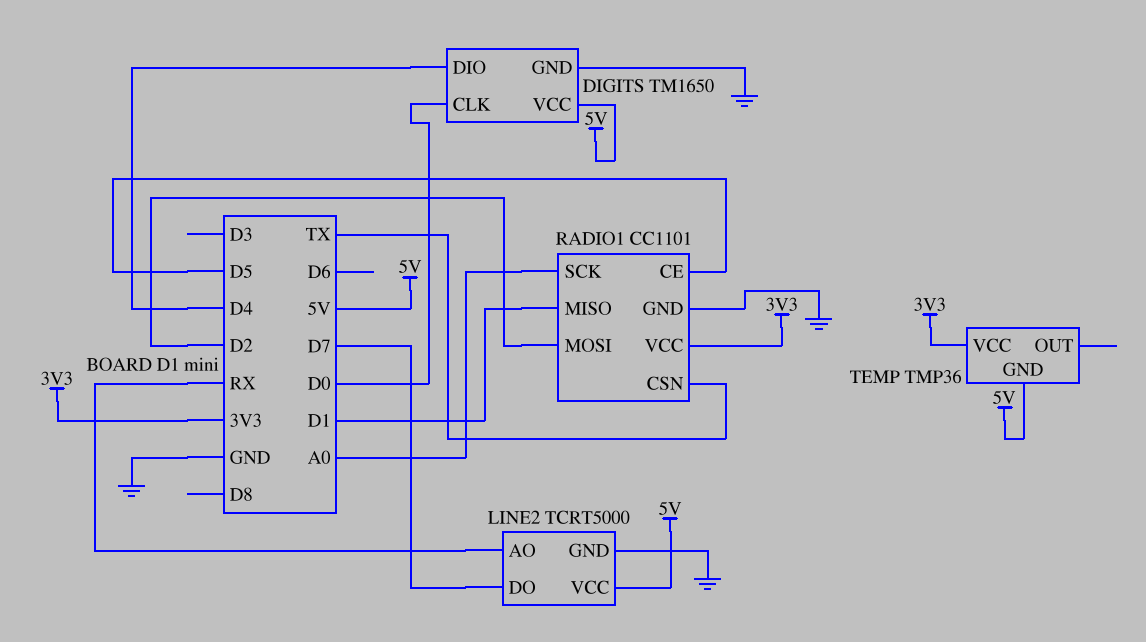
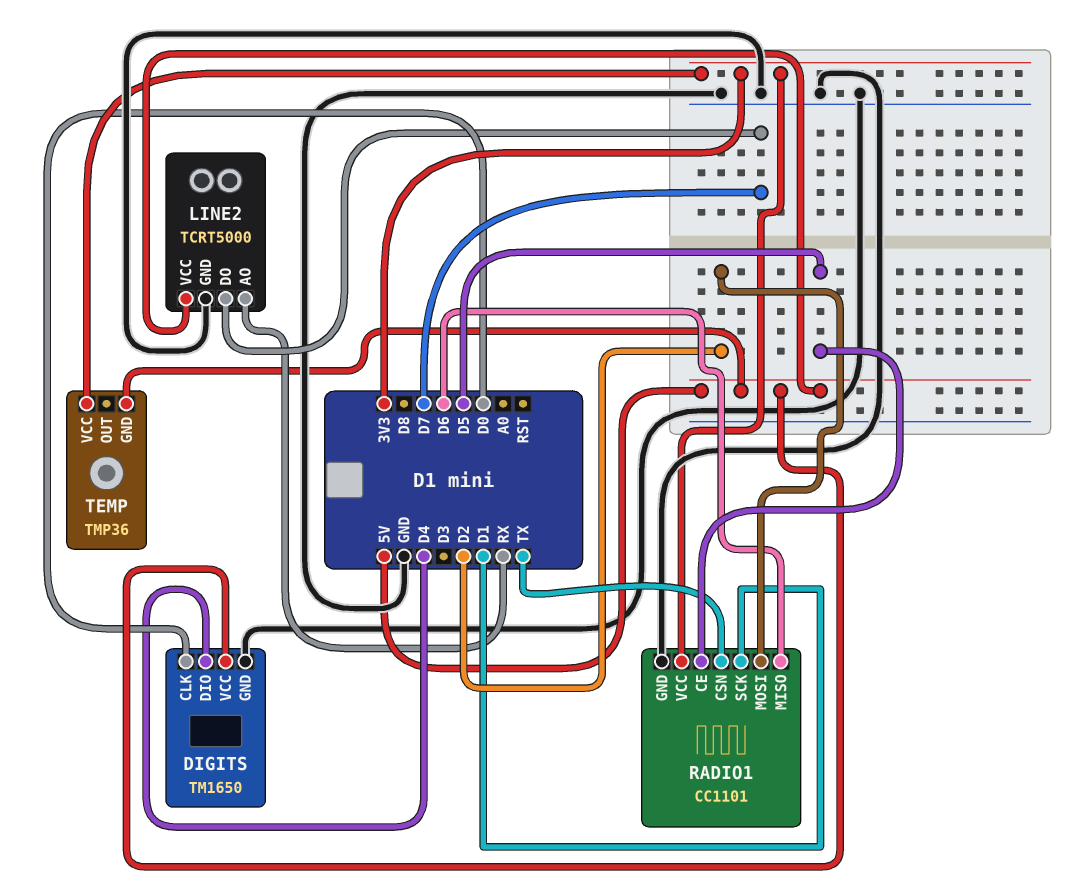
RADIO1 pin MISO: D1 -> D6
RADIO1 pin SCK: A0 -> D1

